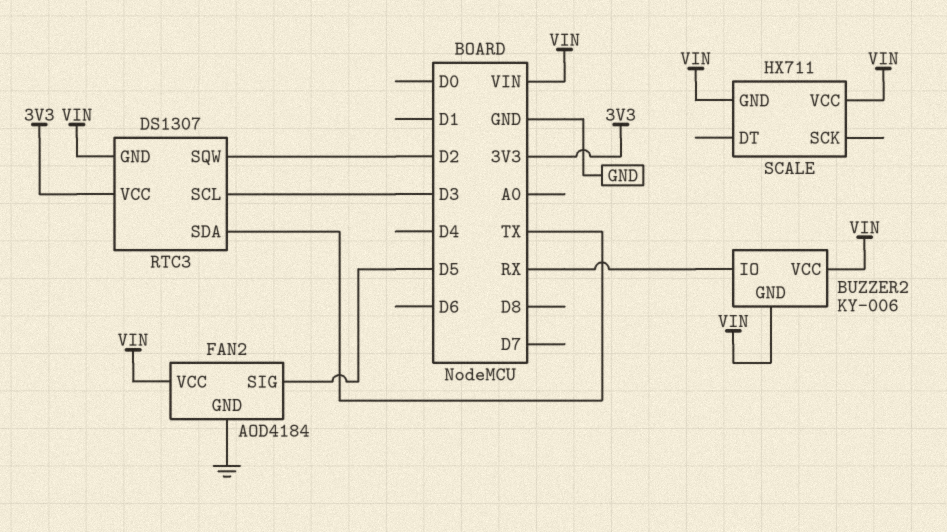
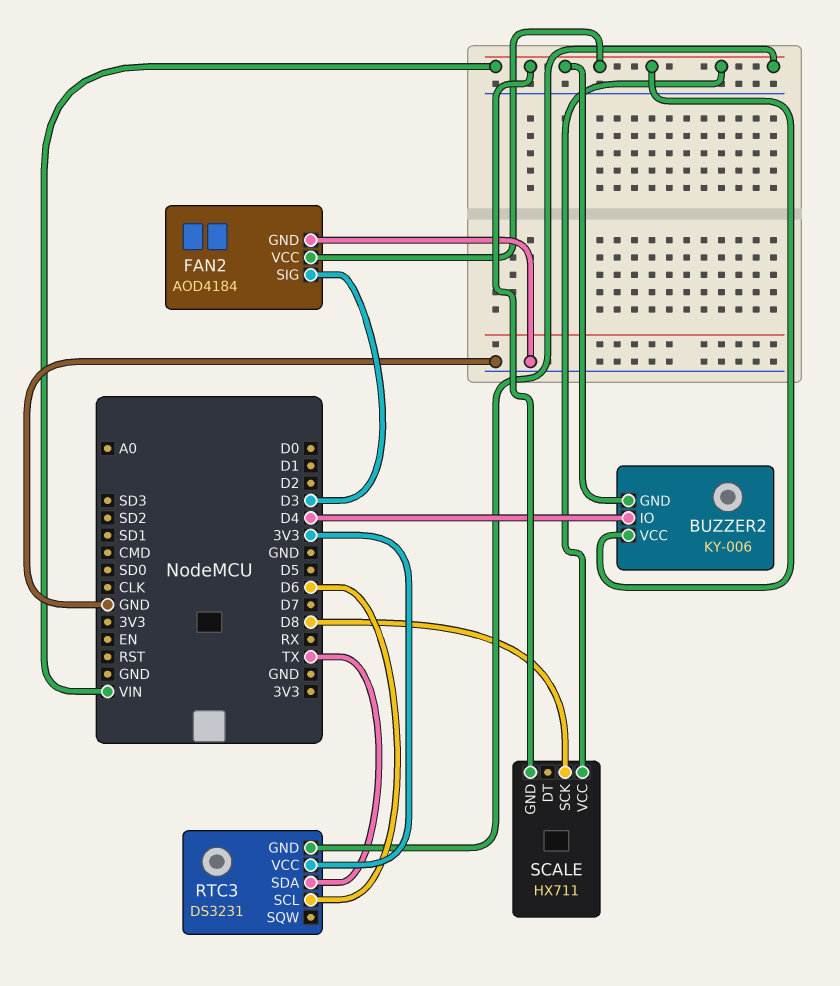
BUZZER2 pin IO: RX -> D4
FAN2 pin SIG: D5 -> D3
RTC3: DS1307 -> DS3231
RTC3 pin SCL: D3 -> D6
RTC3 pin SQW: D2 -> none
SCALE pin SCK: none -> D8

